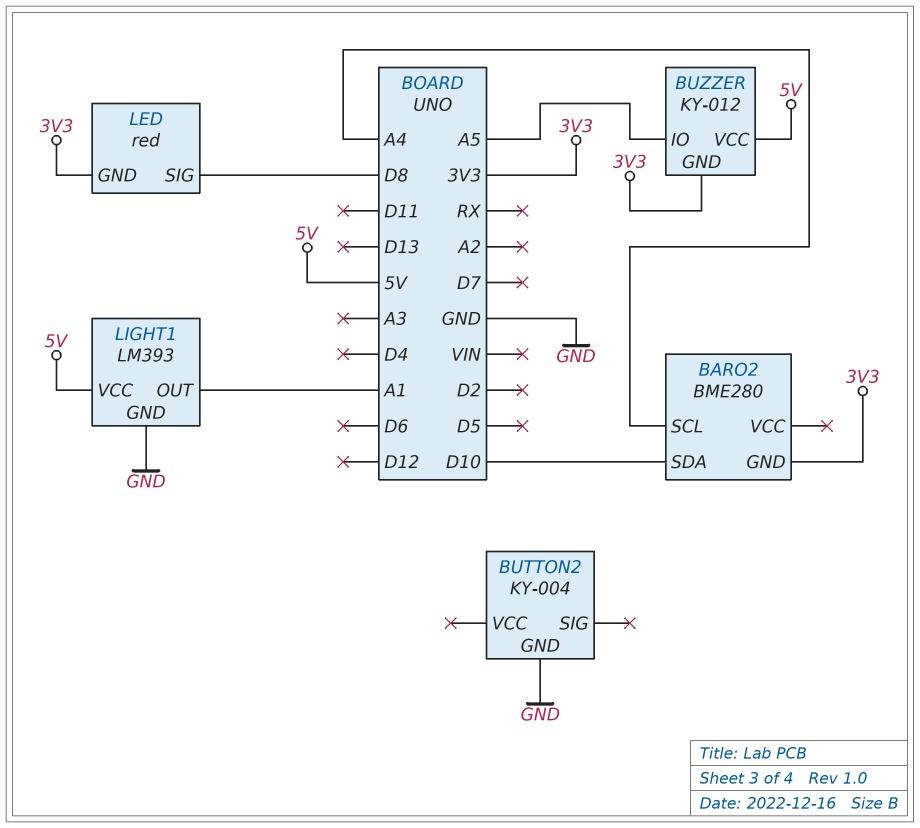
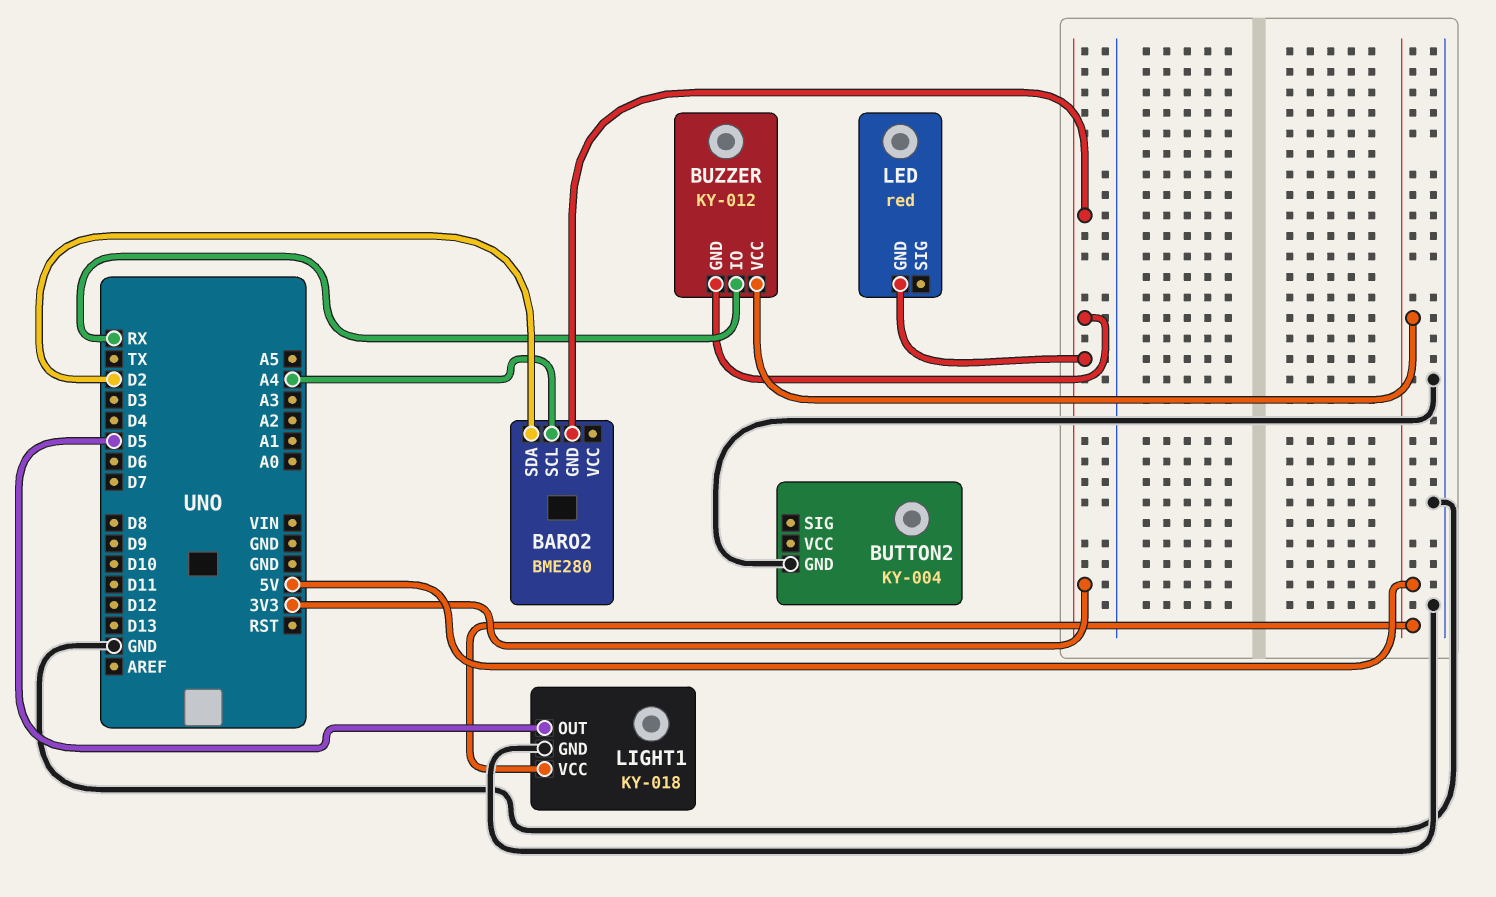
BARO2 pin SDA: D10 -> D2
BUZZER pin IO: A5 -> RX
LED pin SIG: D8 -> none
LIGHT1: LM393 -> KY-018
LIGHT1 pin OUT: A1 -> D5

